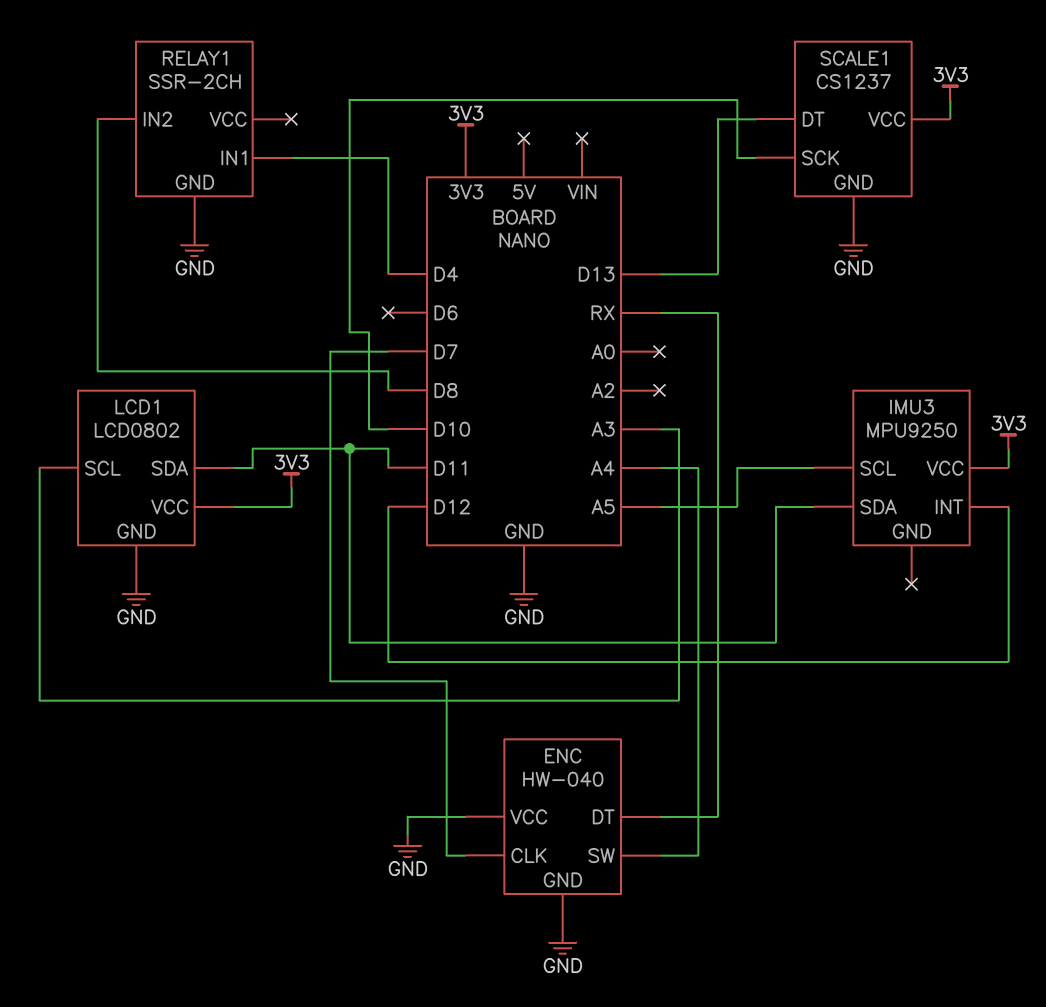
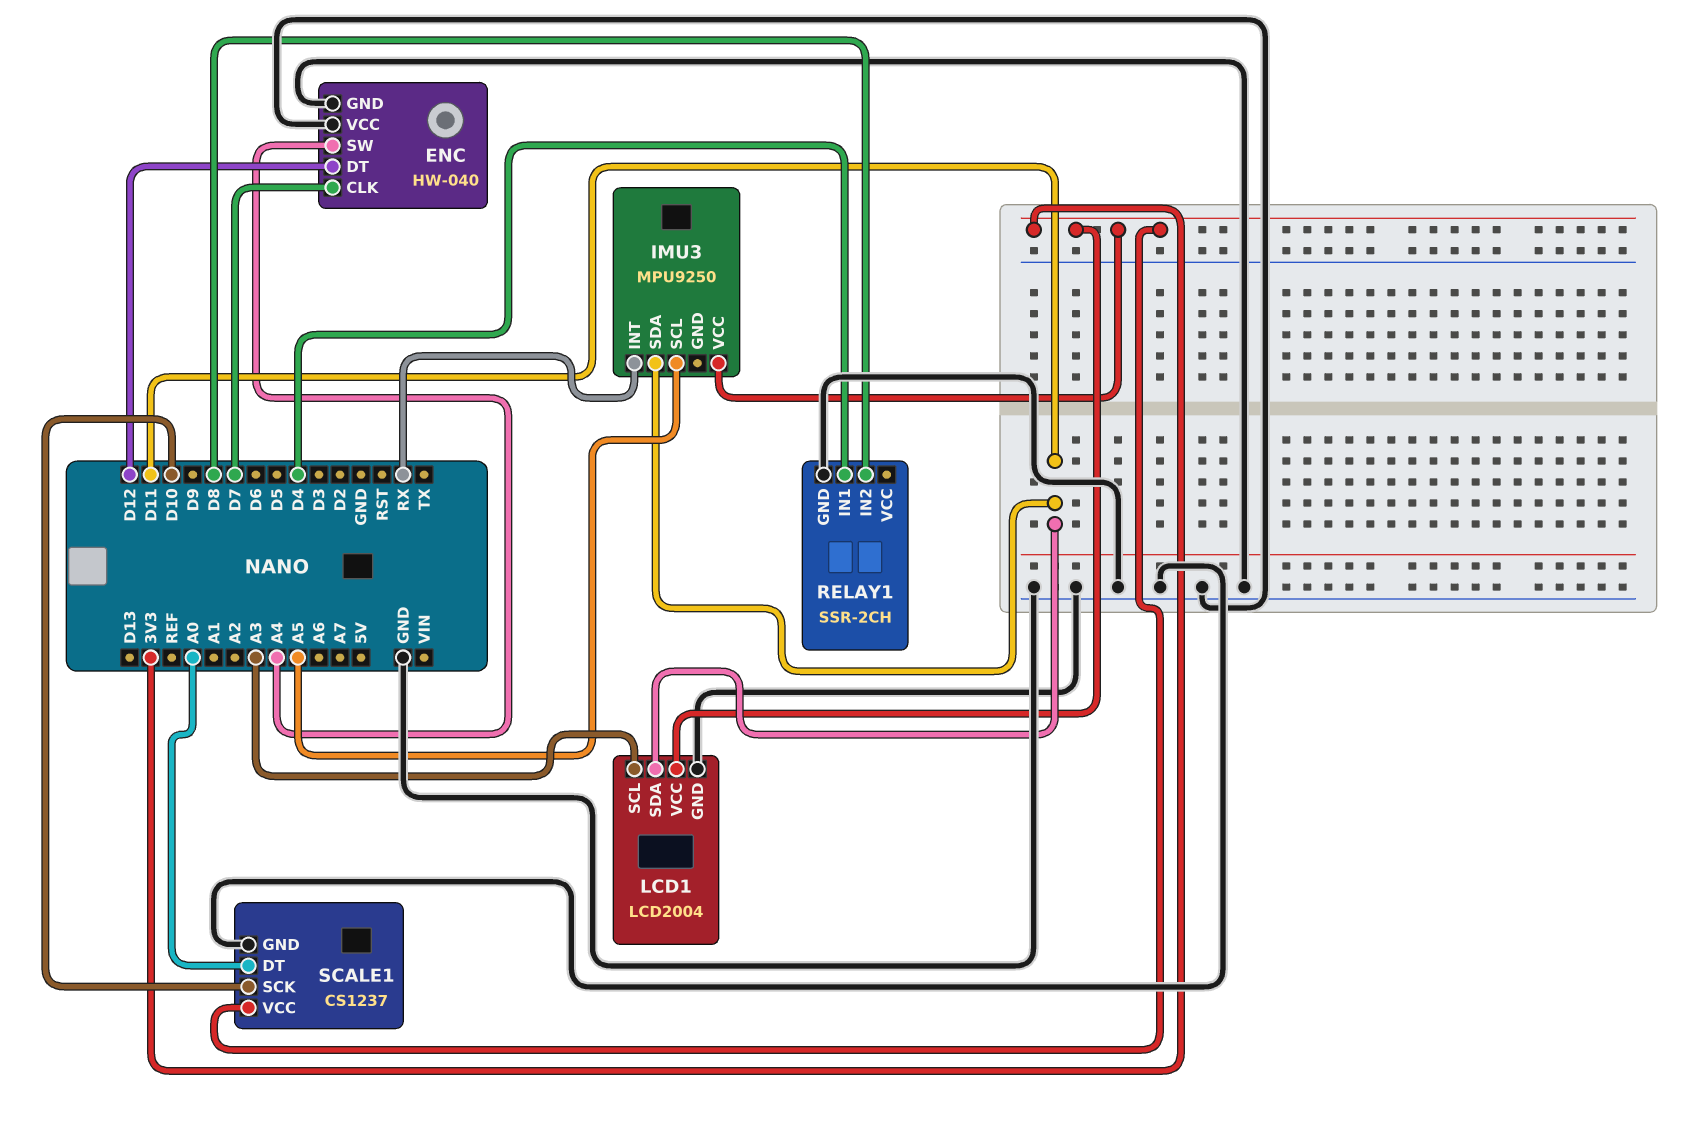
ENC pin DT: RX -> D12
IMU3 pin INT: D12 -> RX
LCD1: LCD0802 -> LCD2004
SCALE1 pin DT: D13 -> A0

